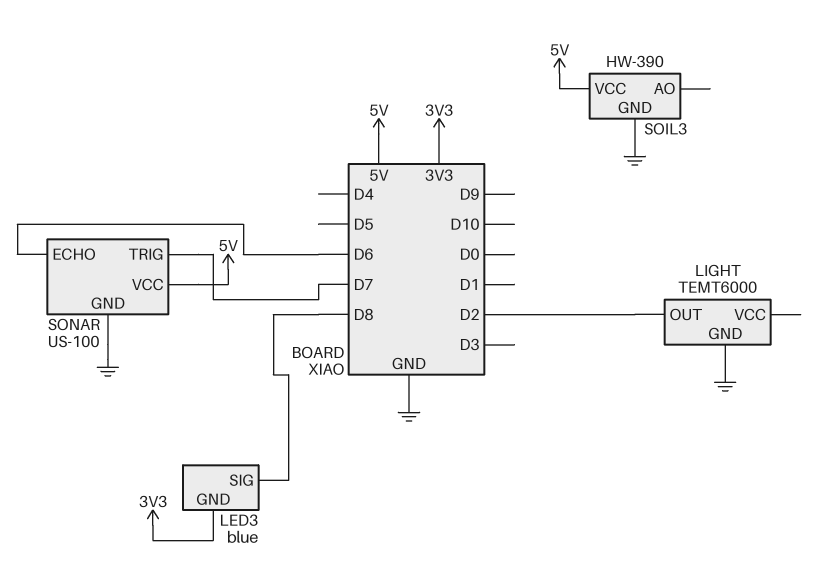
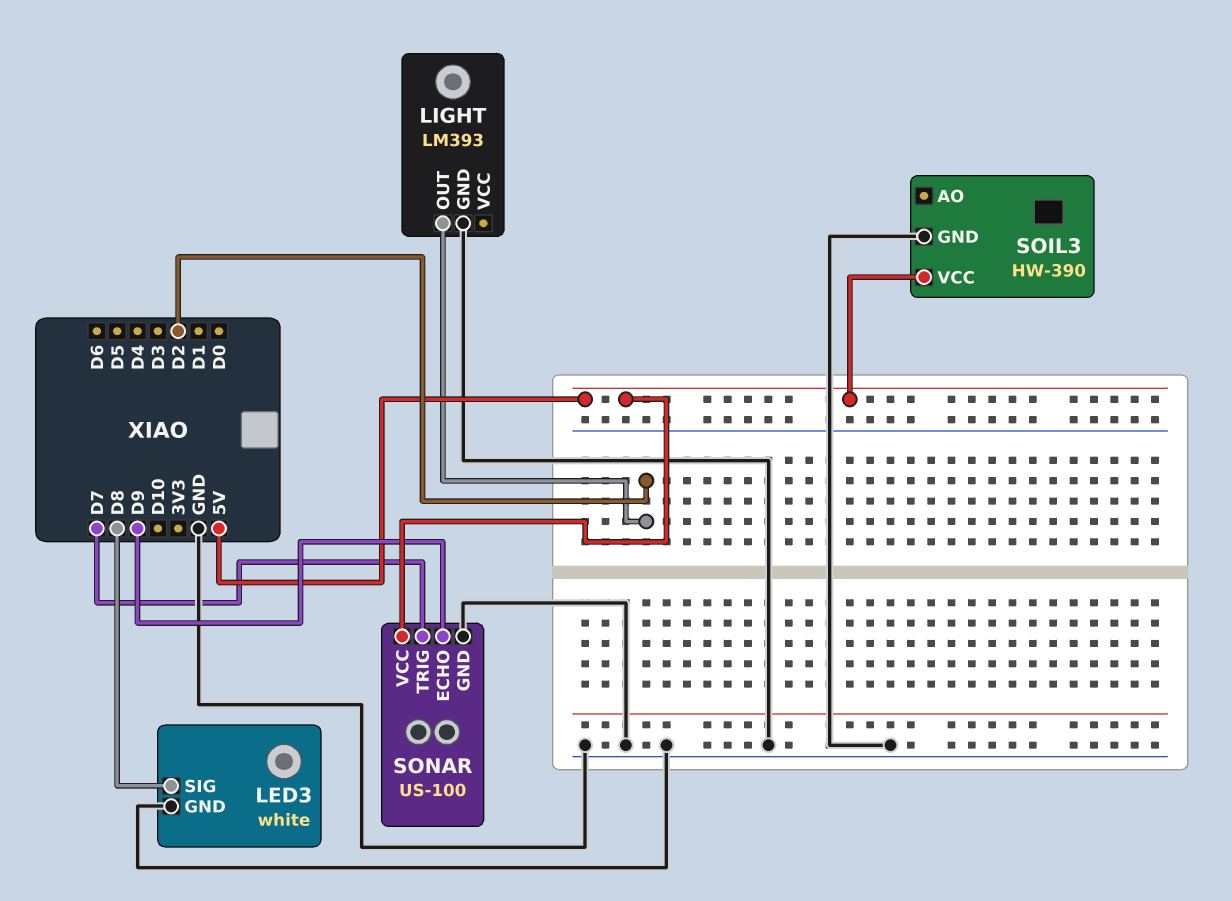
LED3: blue -> white
LED3 pin GND: 3V3 -> GND
LIGHT: TEMT6000 -> LM393
SONAR pin ECHO: D6 -> D9

